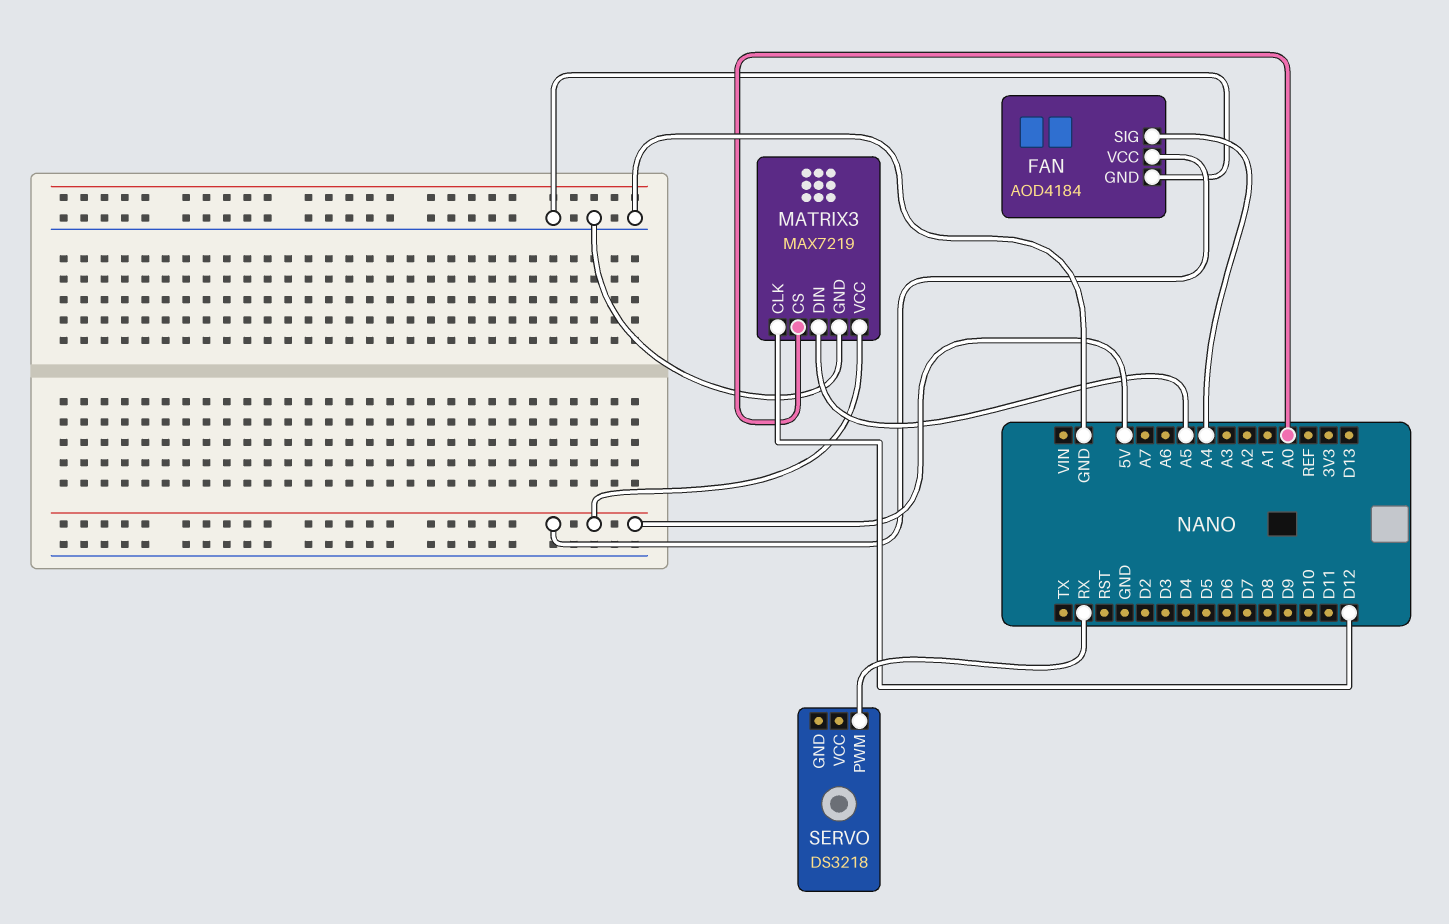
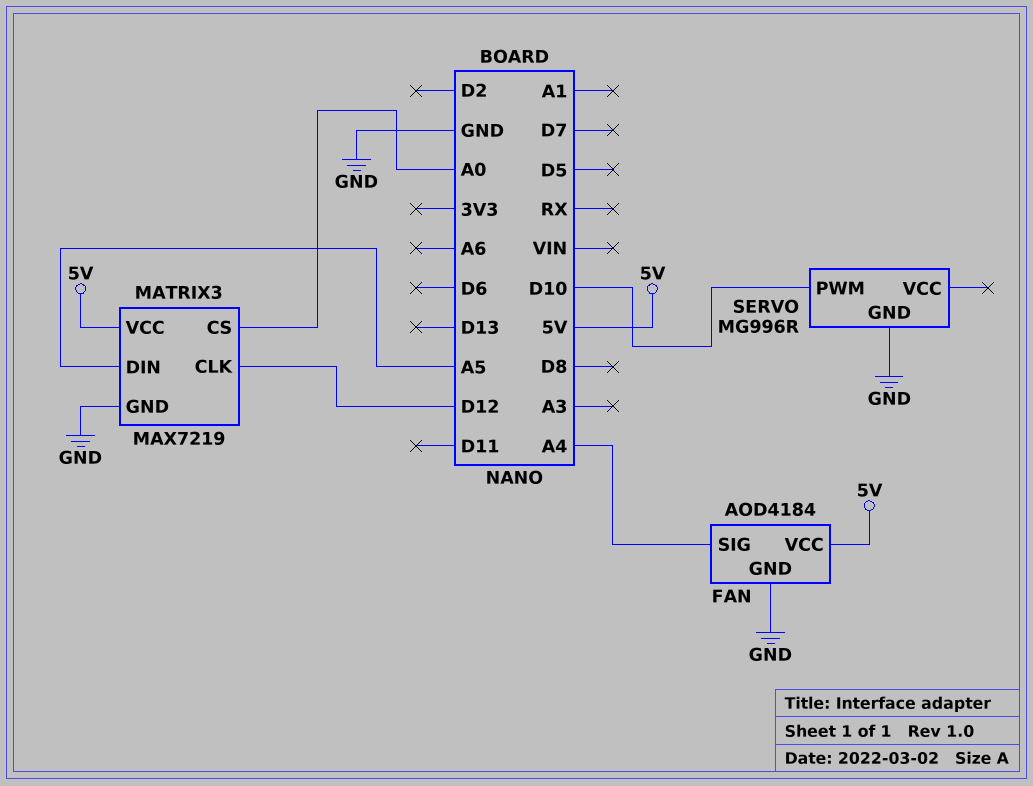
SERVO: DS3218 -> MG996R
SERVO pin GND: none -> GND
SERVO pin PWM: RX -> D10

